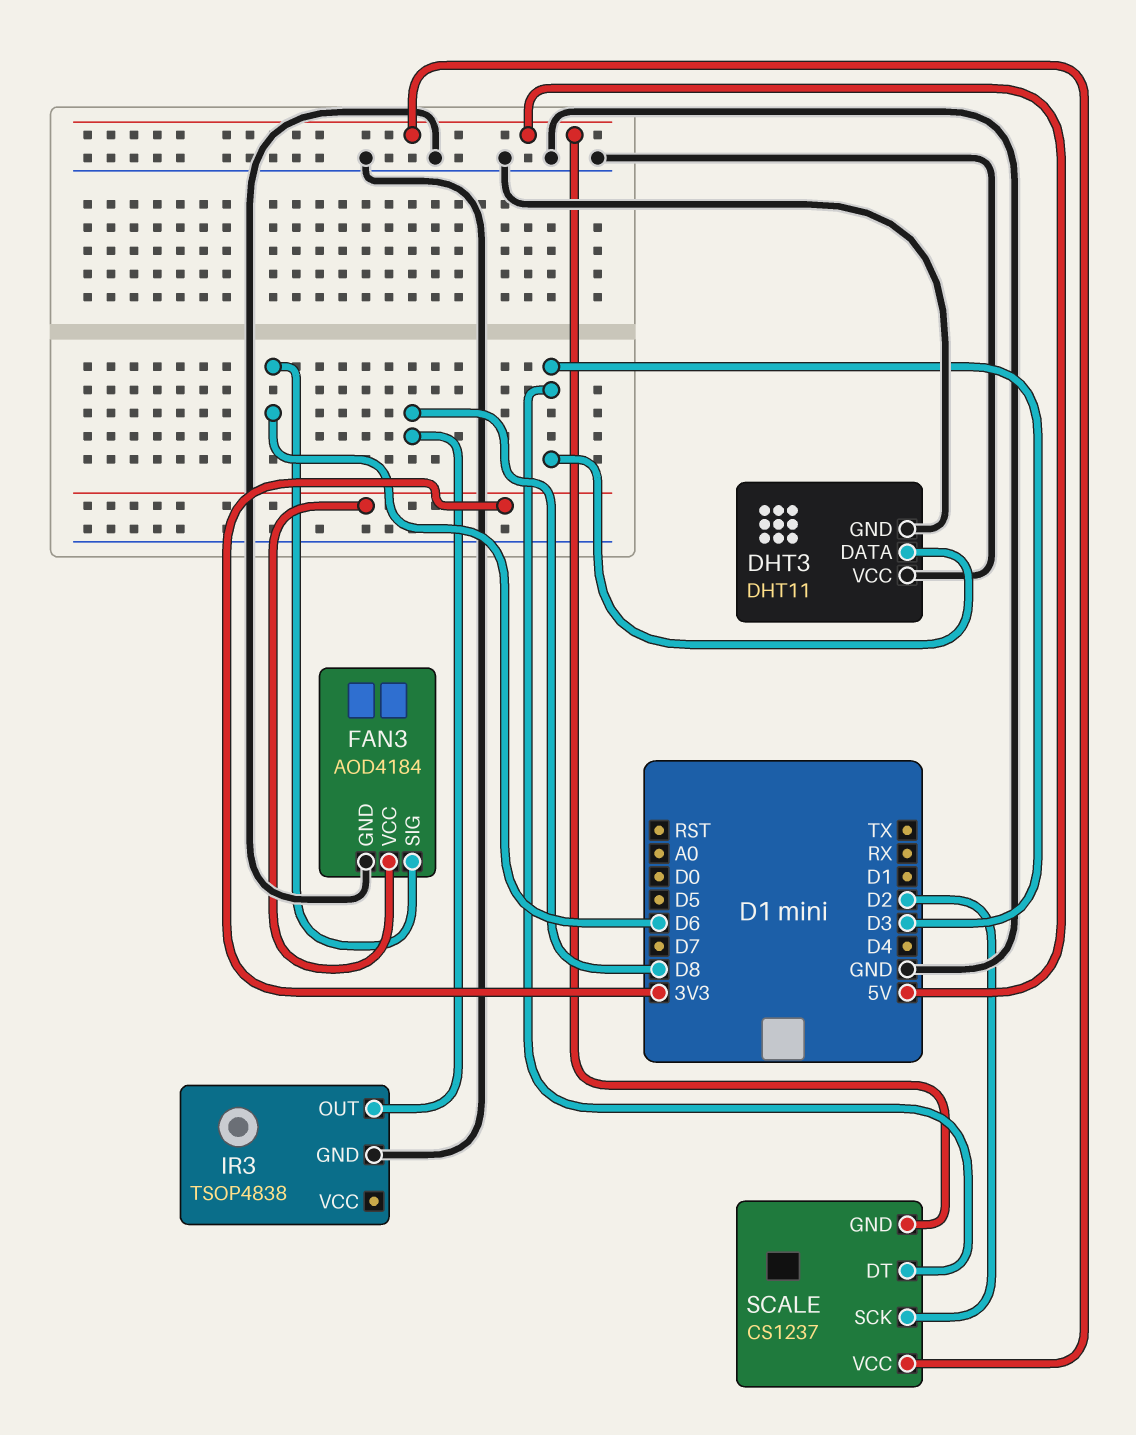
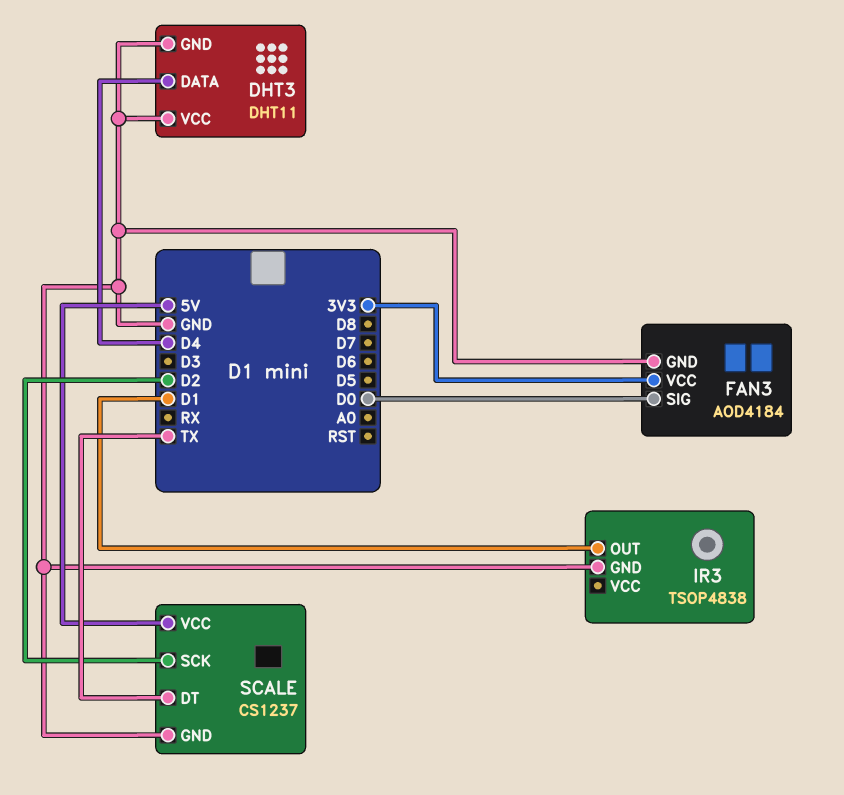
DHT3 pin DATA: D3 -> D4
FAN3 pin SIG: D6 -> D0
IR3 pin OUT: D8 -> D1
SCALE pin DT: D3 -> TX
SCALE pin GND: 5V -> GND

